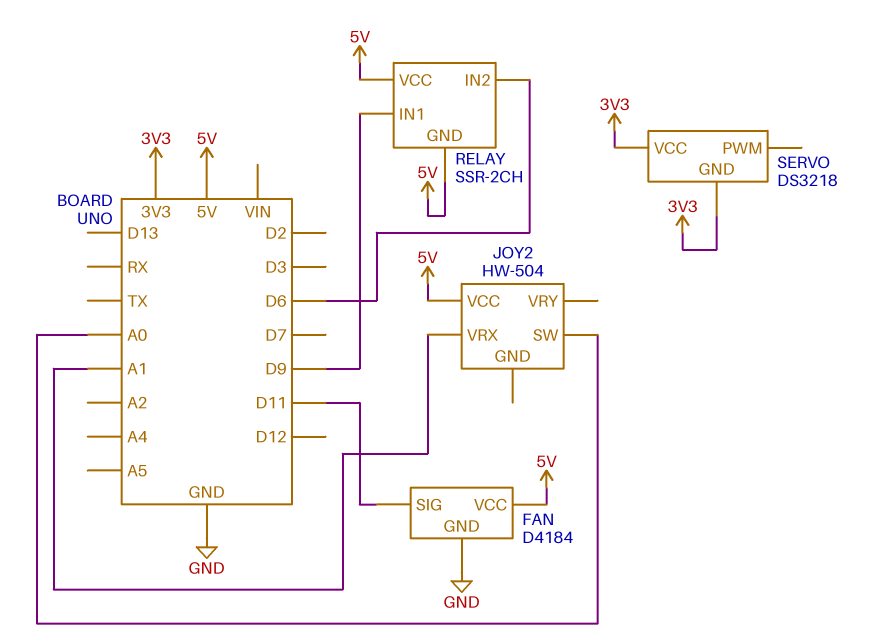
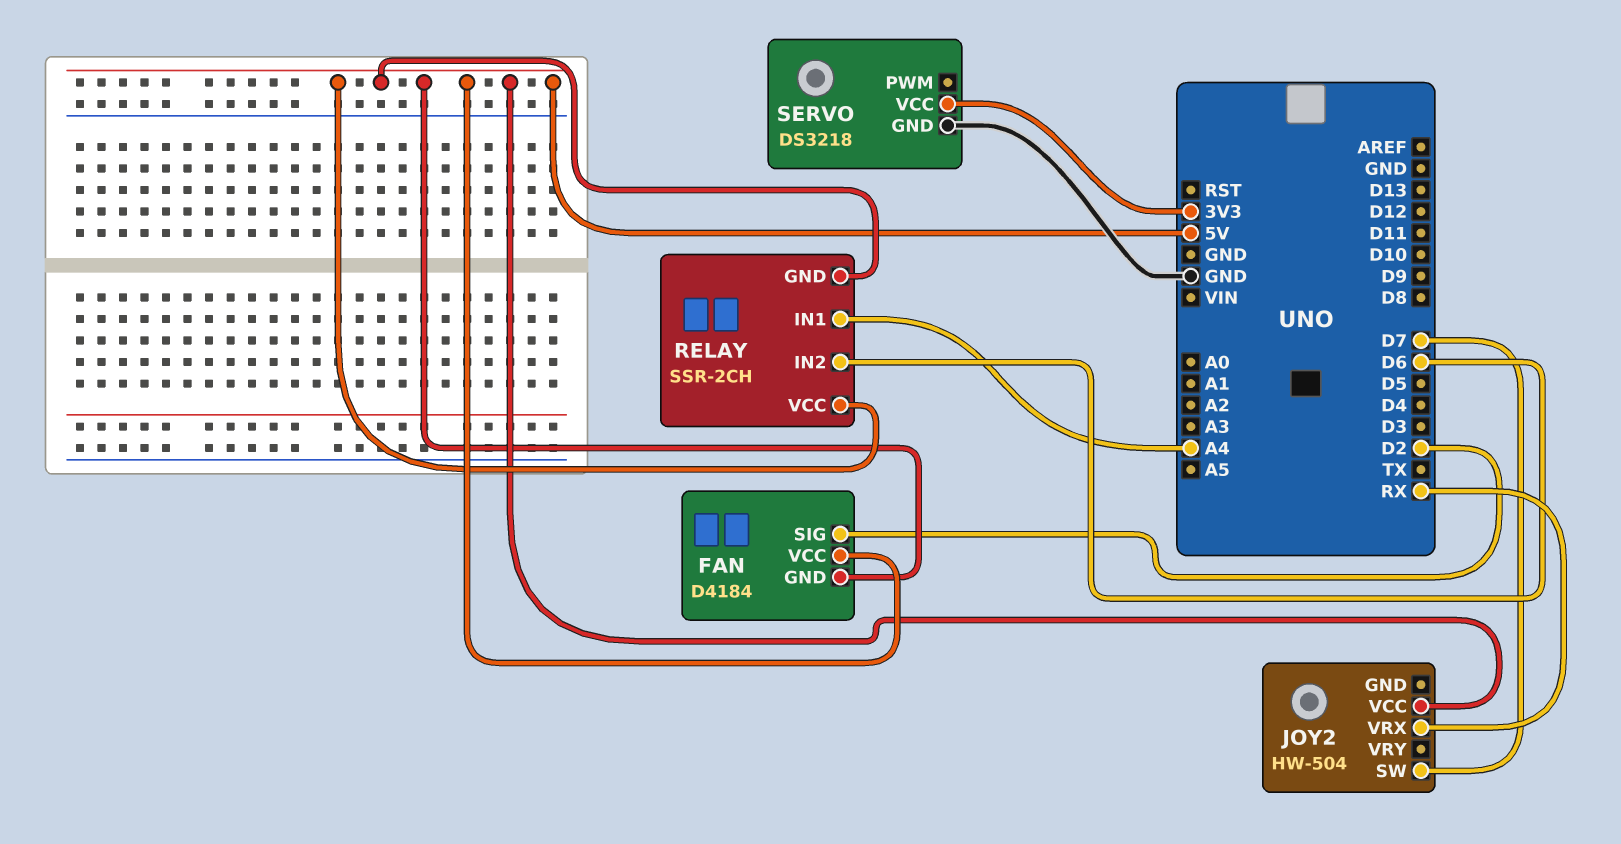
FAN pin GND: GND -> 5V
FAN pin SIG: D11 -> D2
JOY2 pin SW: A0 -> D7
JOY2 pin VRX: A1 -> RX
RELAY pin IN1: D9 -> A4
SERVO pin GND: 3V3 -> GND

